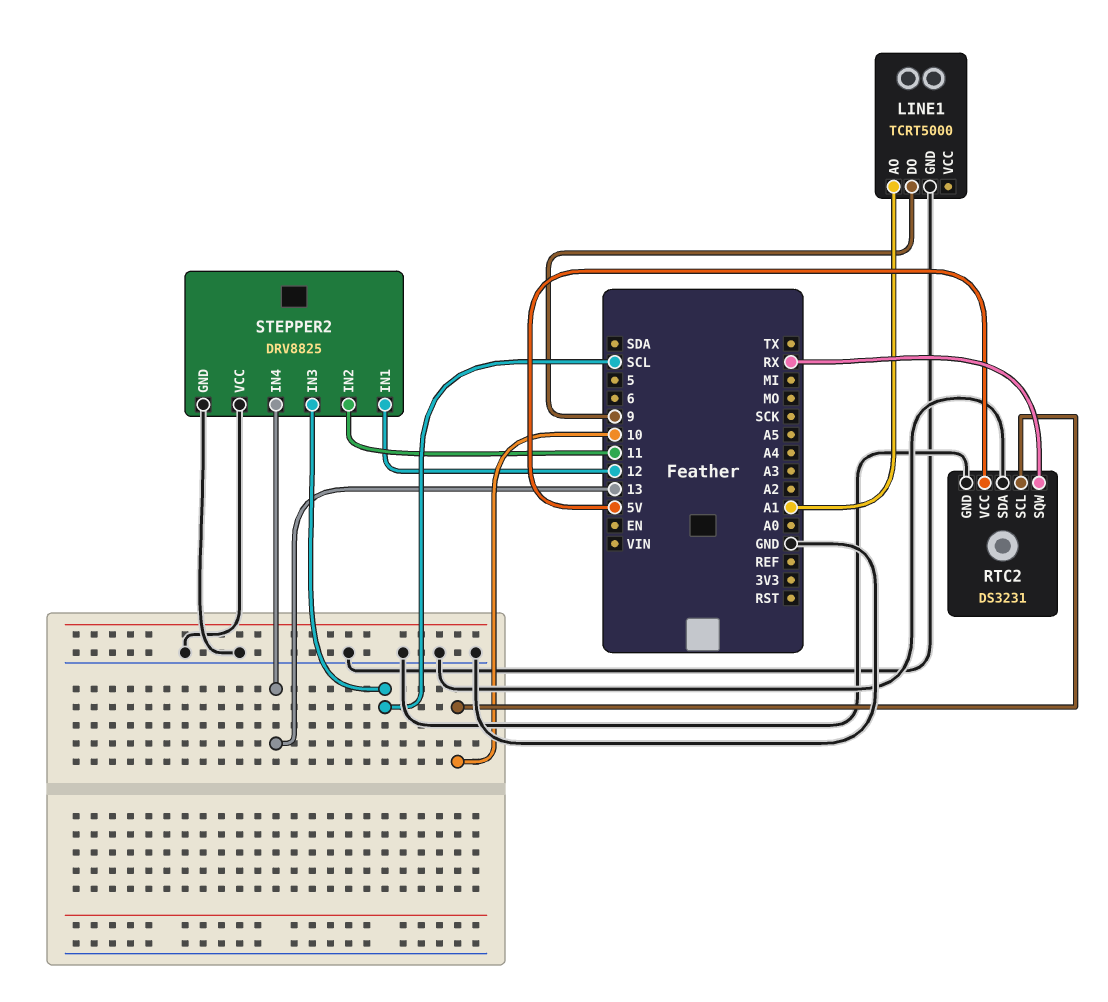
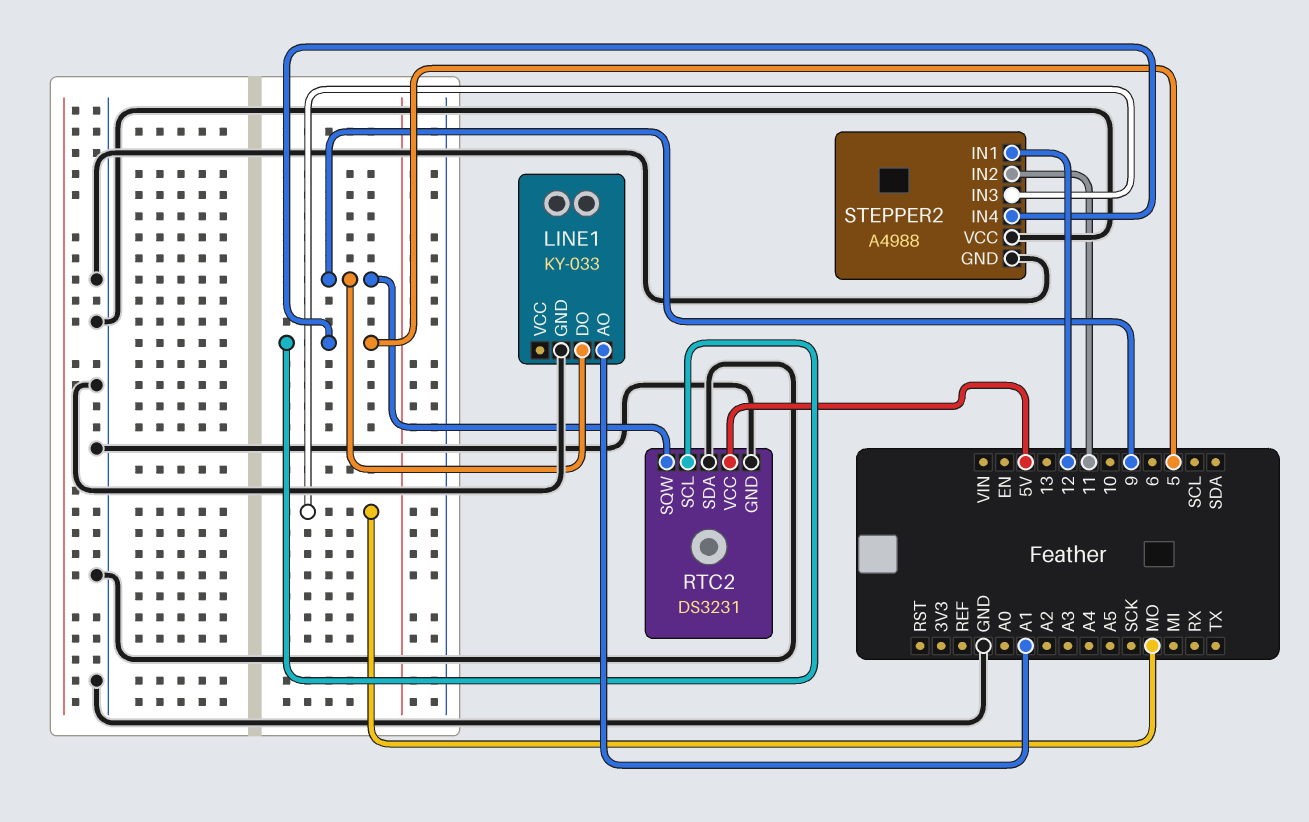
LINE1: TCRT5000 -> KY-033
RTC2 pin SCL: 10 -> 5
RTC2 pin SQW: RX -> 9
STEPPER2: DRV8825 -> A4988
STEPPER2 pin IN3: SCL -> MO
STEPPER2 pin IN4: 13 -> 5

